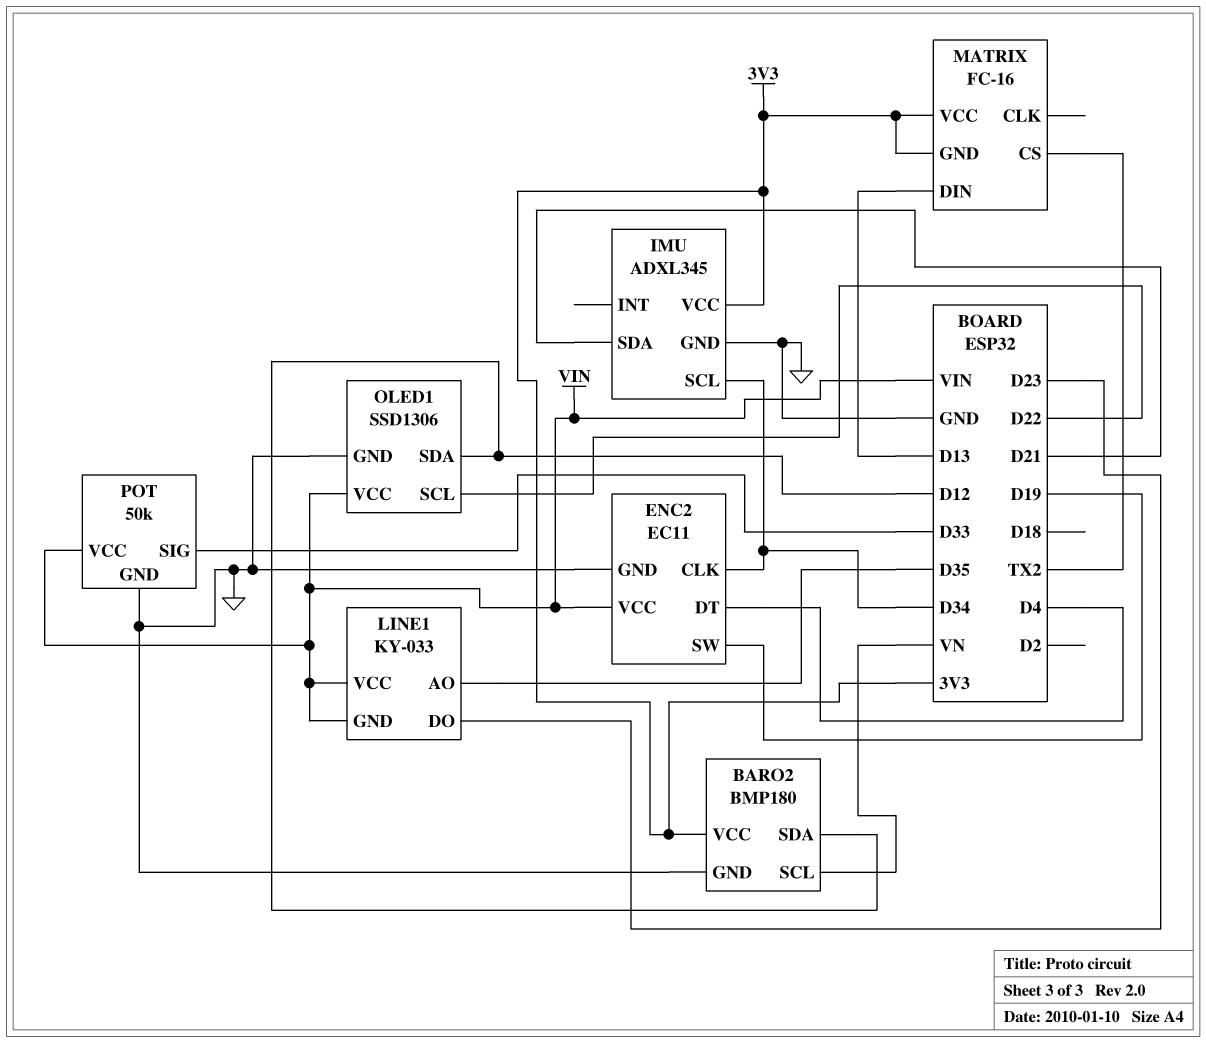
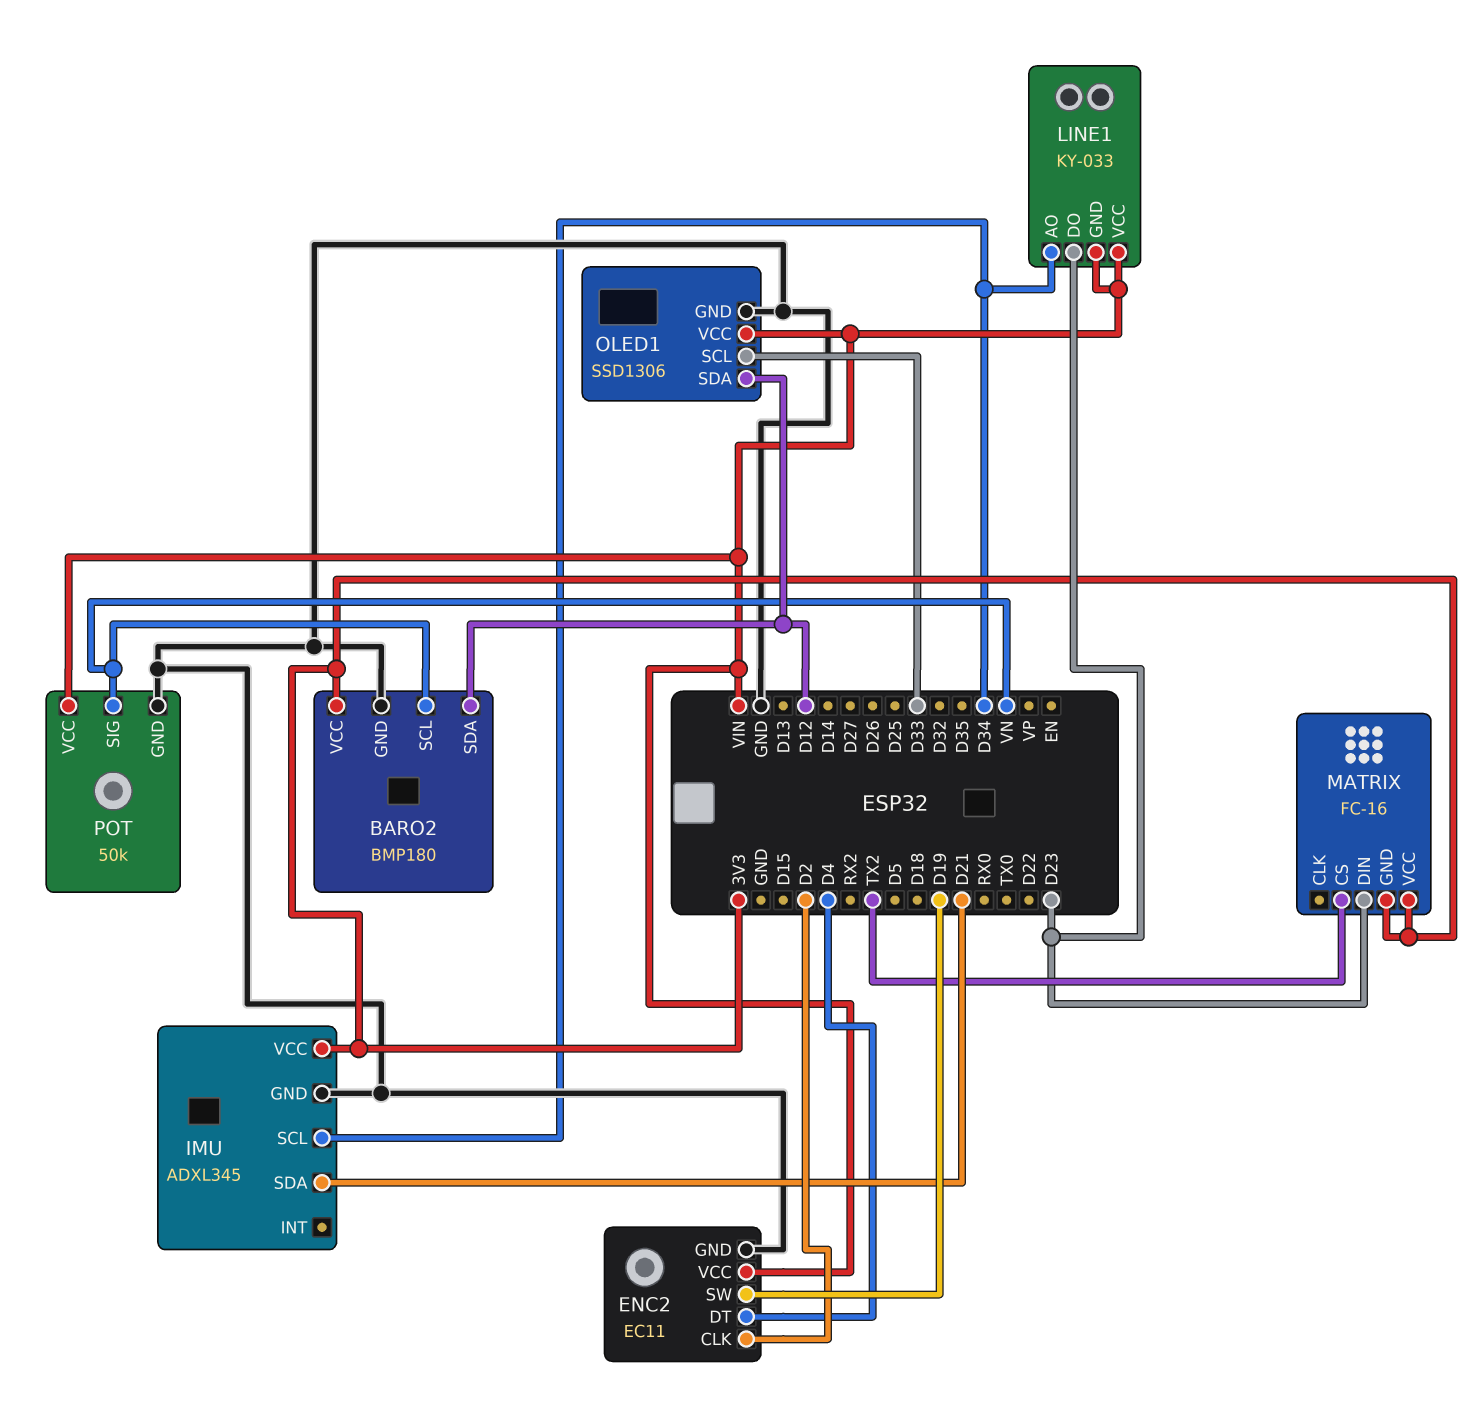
ENC2 pin CLK: D34 -> D2
LINE1 pin AO: D35 -> D34
MATRIX pin DIN: D13 -> D23
OLED1 pin SCL: D22 -> D33
POT pin SIG: D33 -> VN

